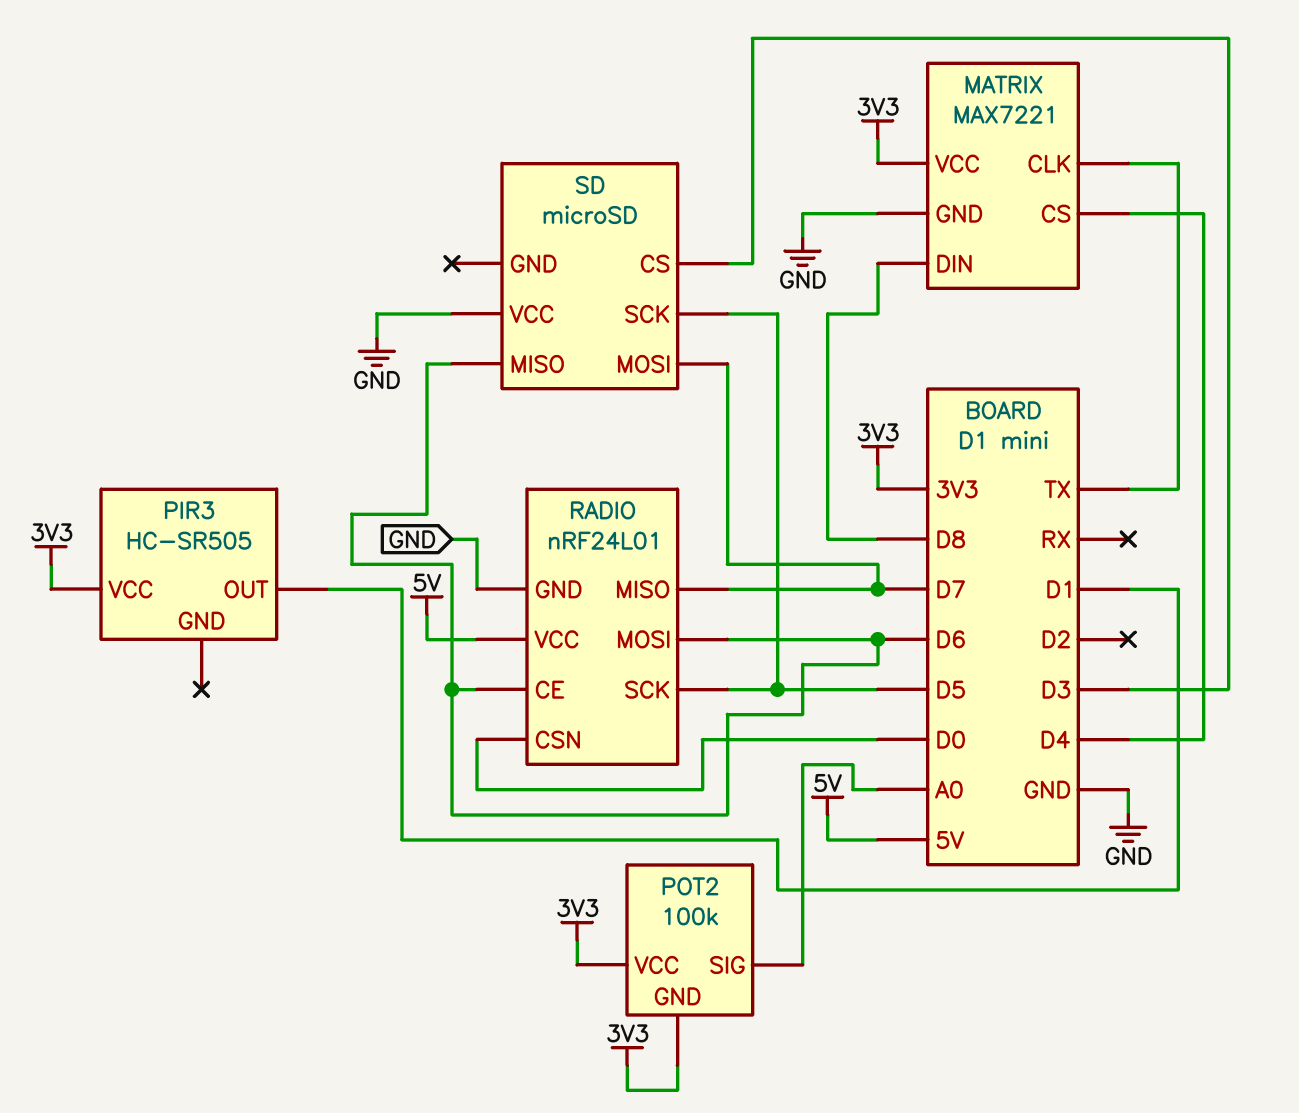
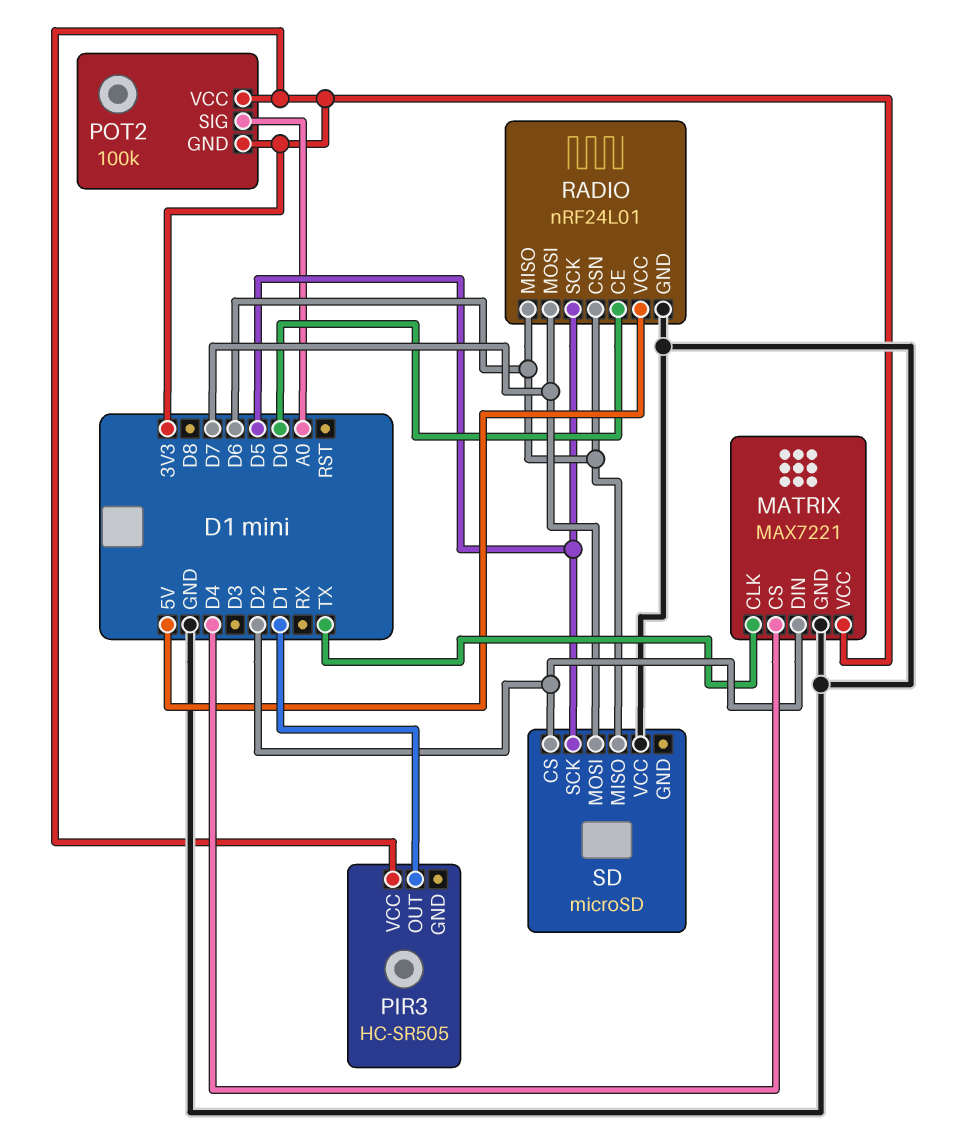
MATRIX pin DIN: D8 -> D2
RADIO pin CE: D6 -> D0
RADIO pin CSN: D0 -> D6
RADIO pin MISO: D7 -> D6
RADIO pin MOSI: D6 -> D7
SD pin CS: D3 -> D2

